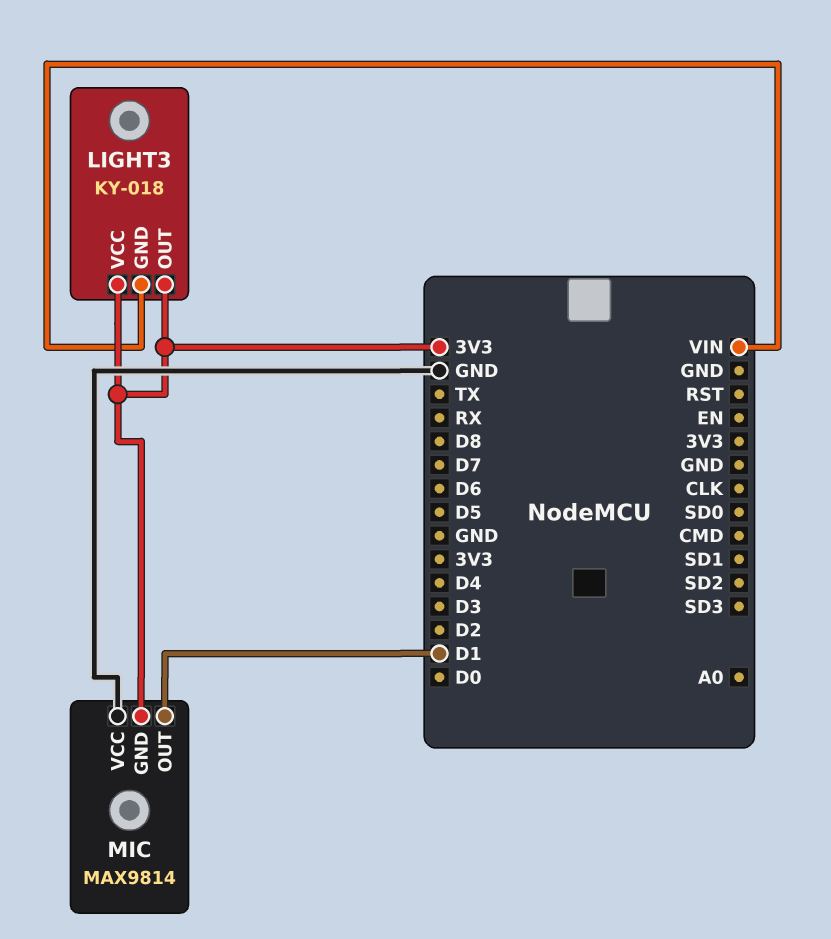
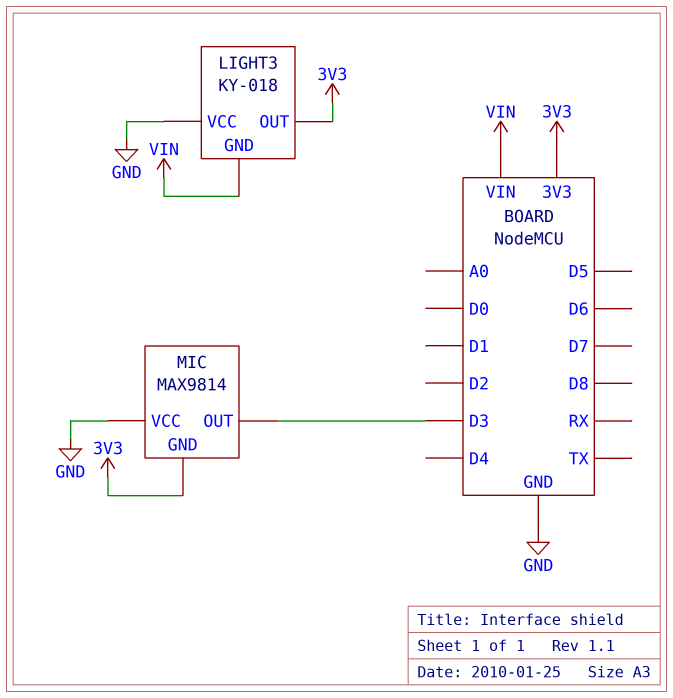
LIGHT3 pin VCC: 3V3 -> GND
MIC pin OUT: D1 -> D3

